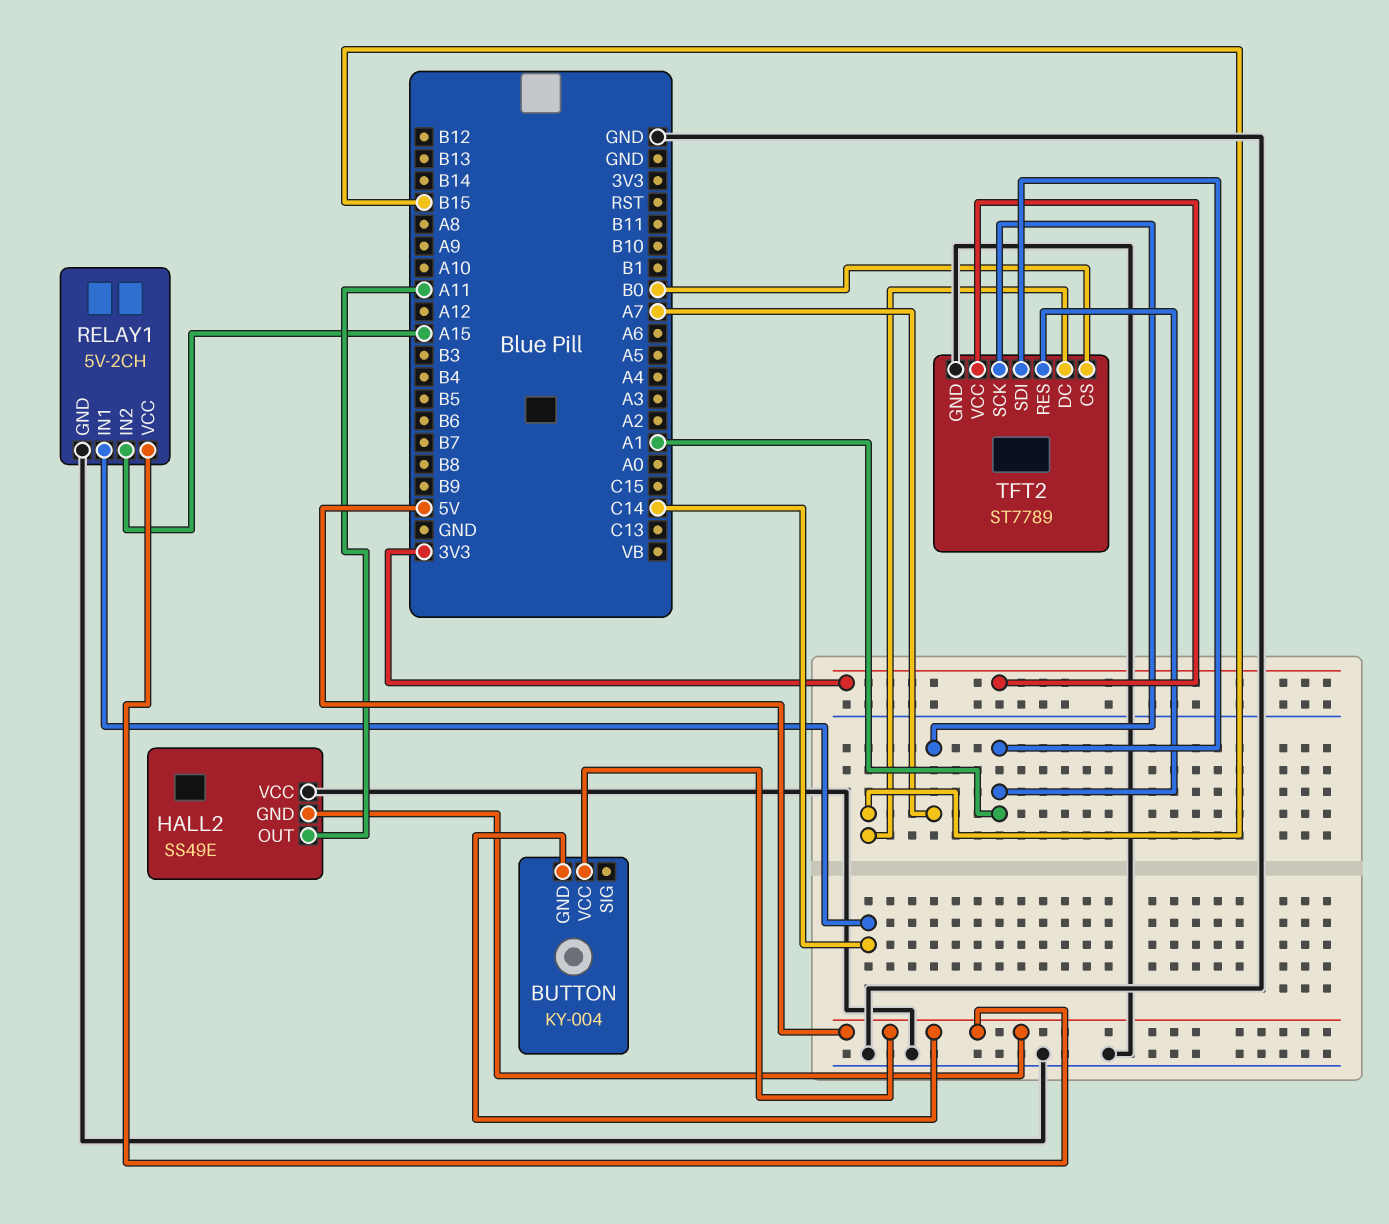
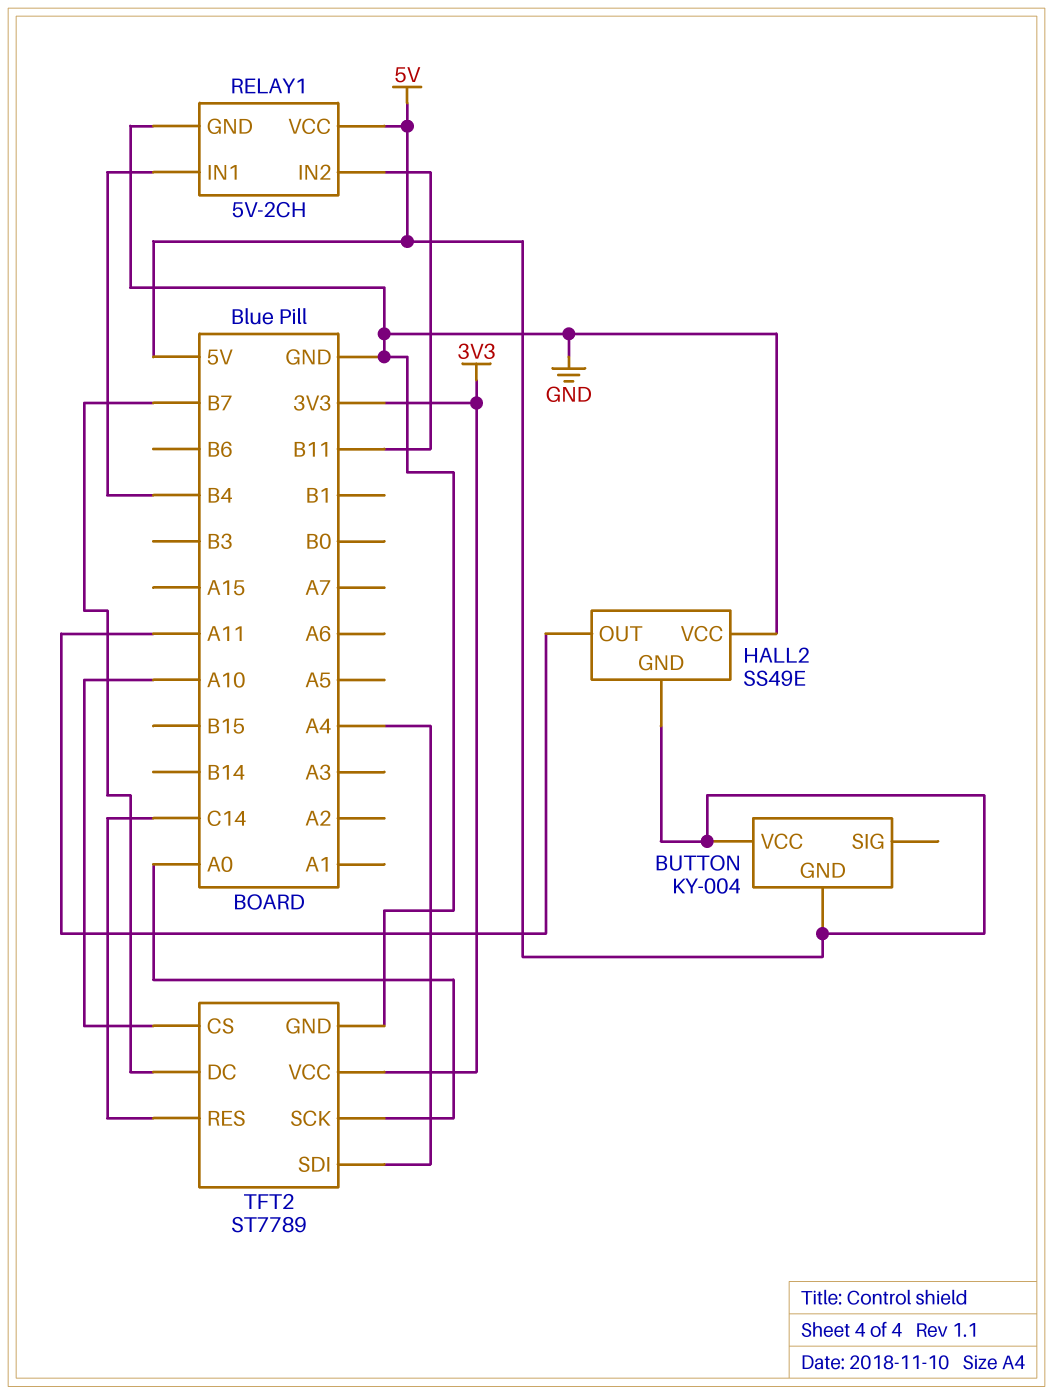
RELAY1 pin IN1: C14 -> B4
RELAY1 pin IN2: A15 -> B11
TFT2 pin CS: B0 -> A10
TFT2 pin DC: B15 -> B7
TFT2 pin RES: A1 -> C14
TFT2 pin SCK: A7 -> A0
TFT2 pin SDI: A1 -> A4

